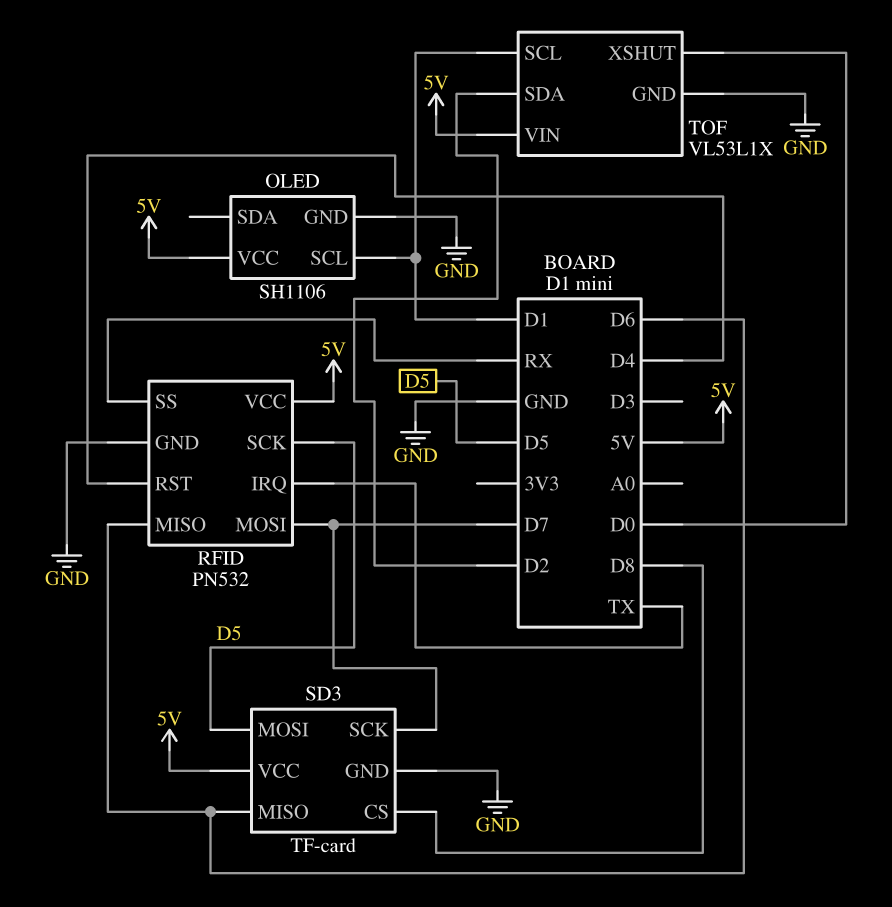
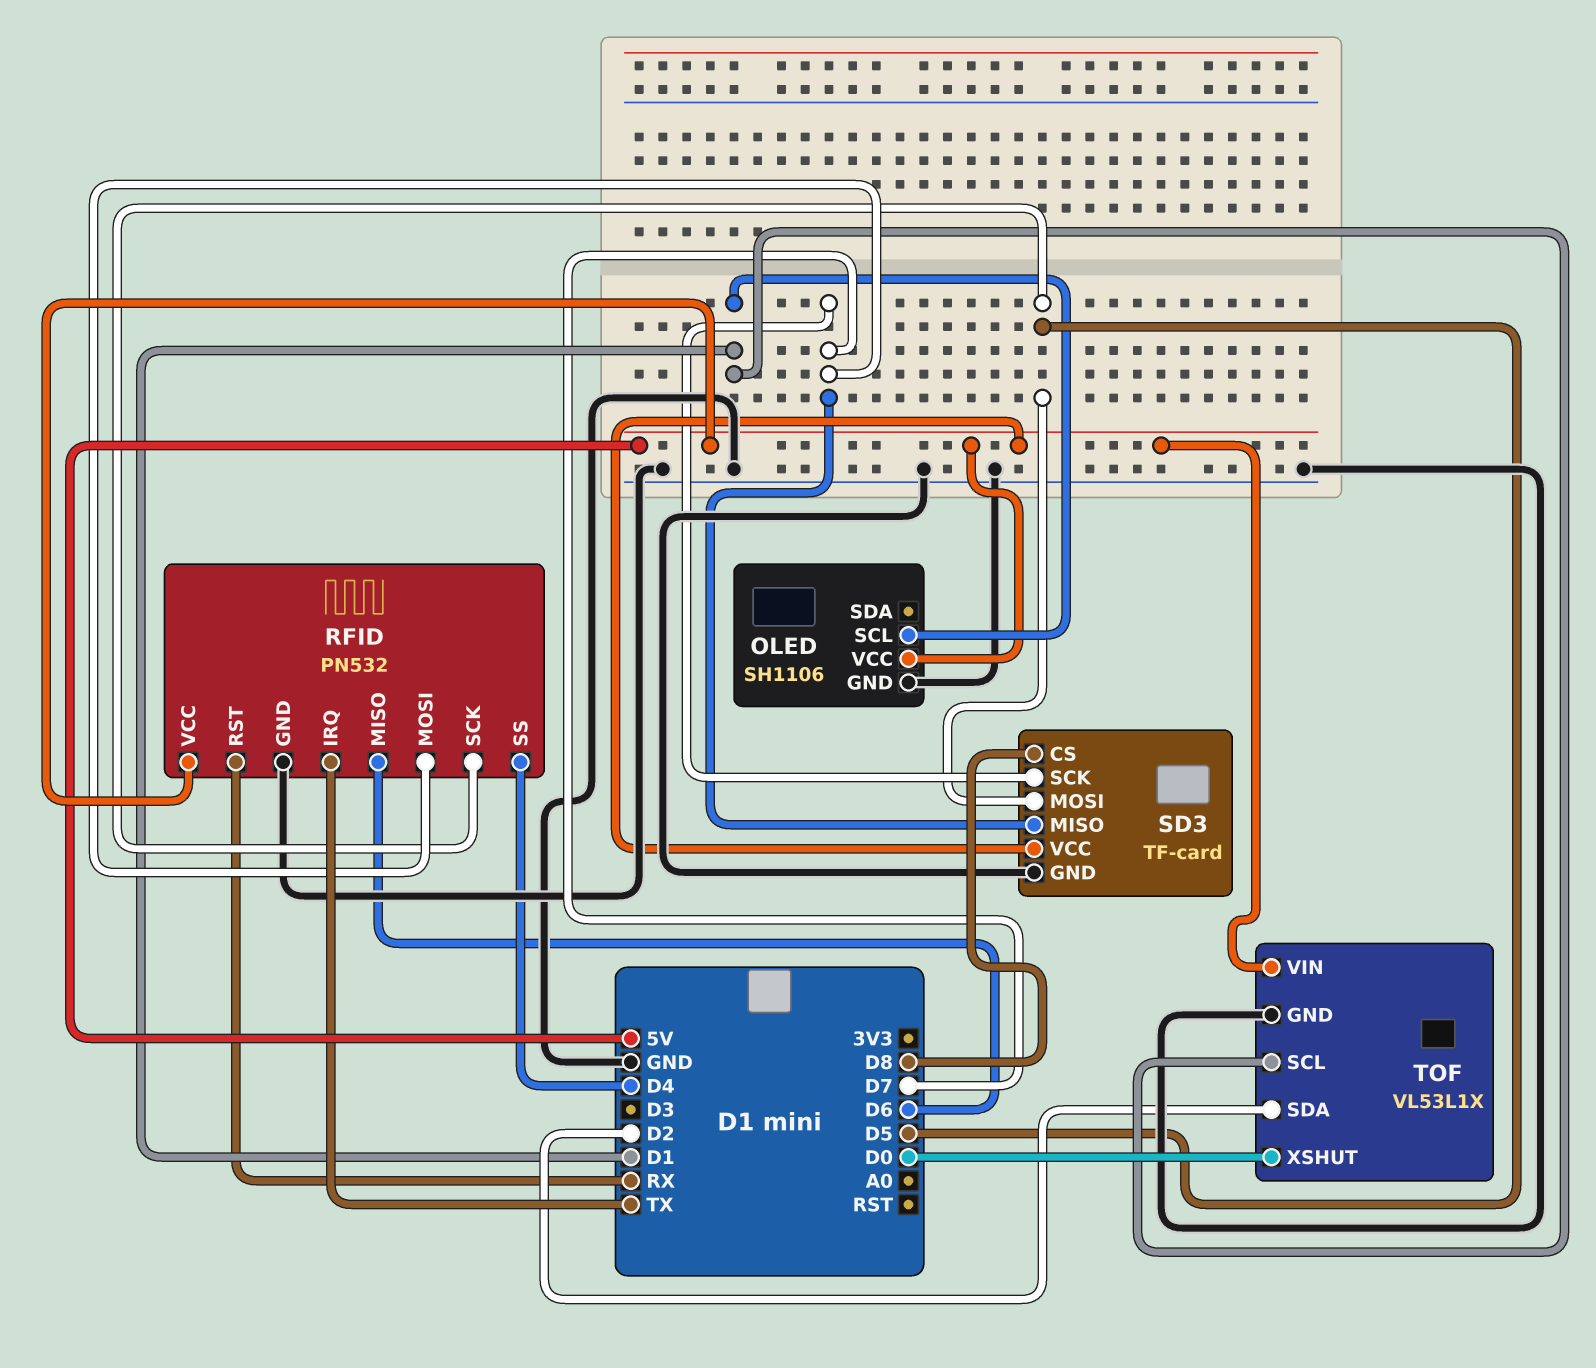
RFID pin RST: D4 -> RX
RFID pin SS: RX -> D4
SD3 pin MISO: D6 -> D7

